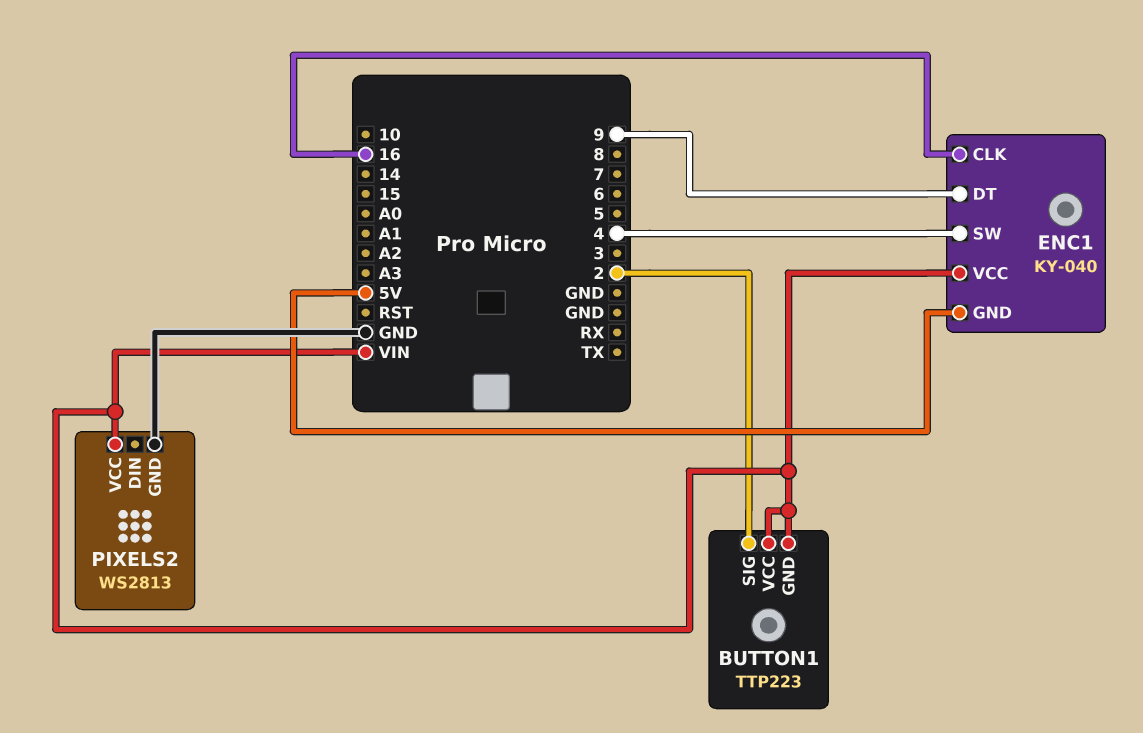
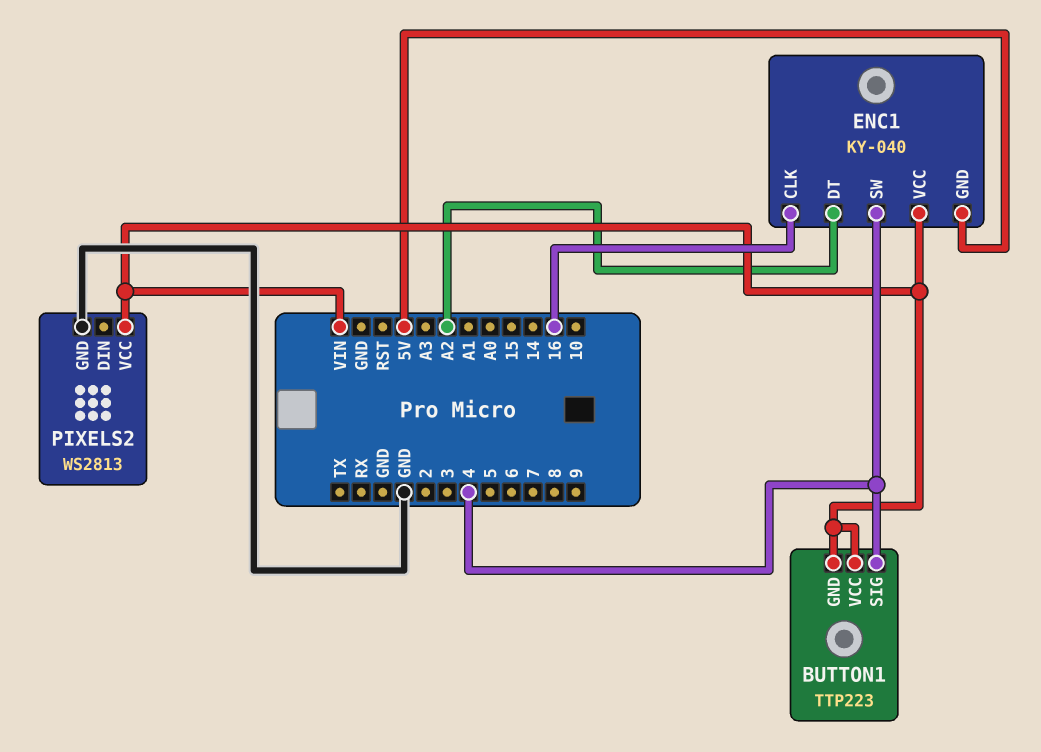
BUTTON1 pin SIG: 2 -> 4
ENC1 pin DT: 9 -> A2

